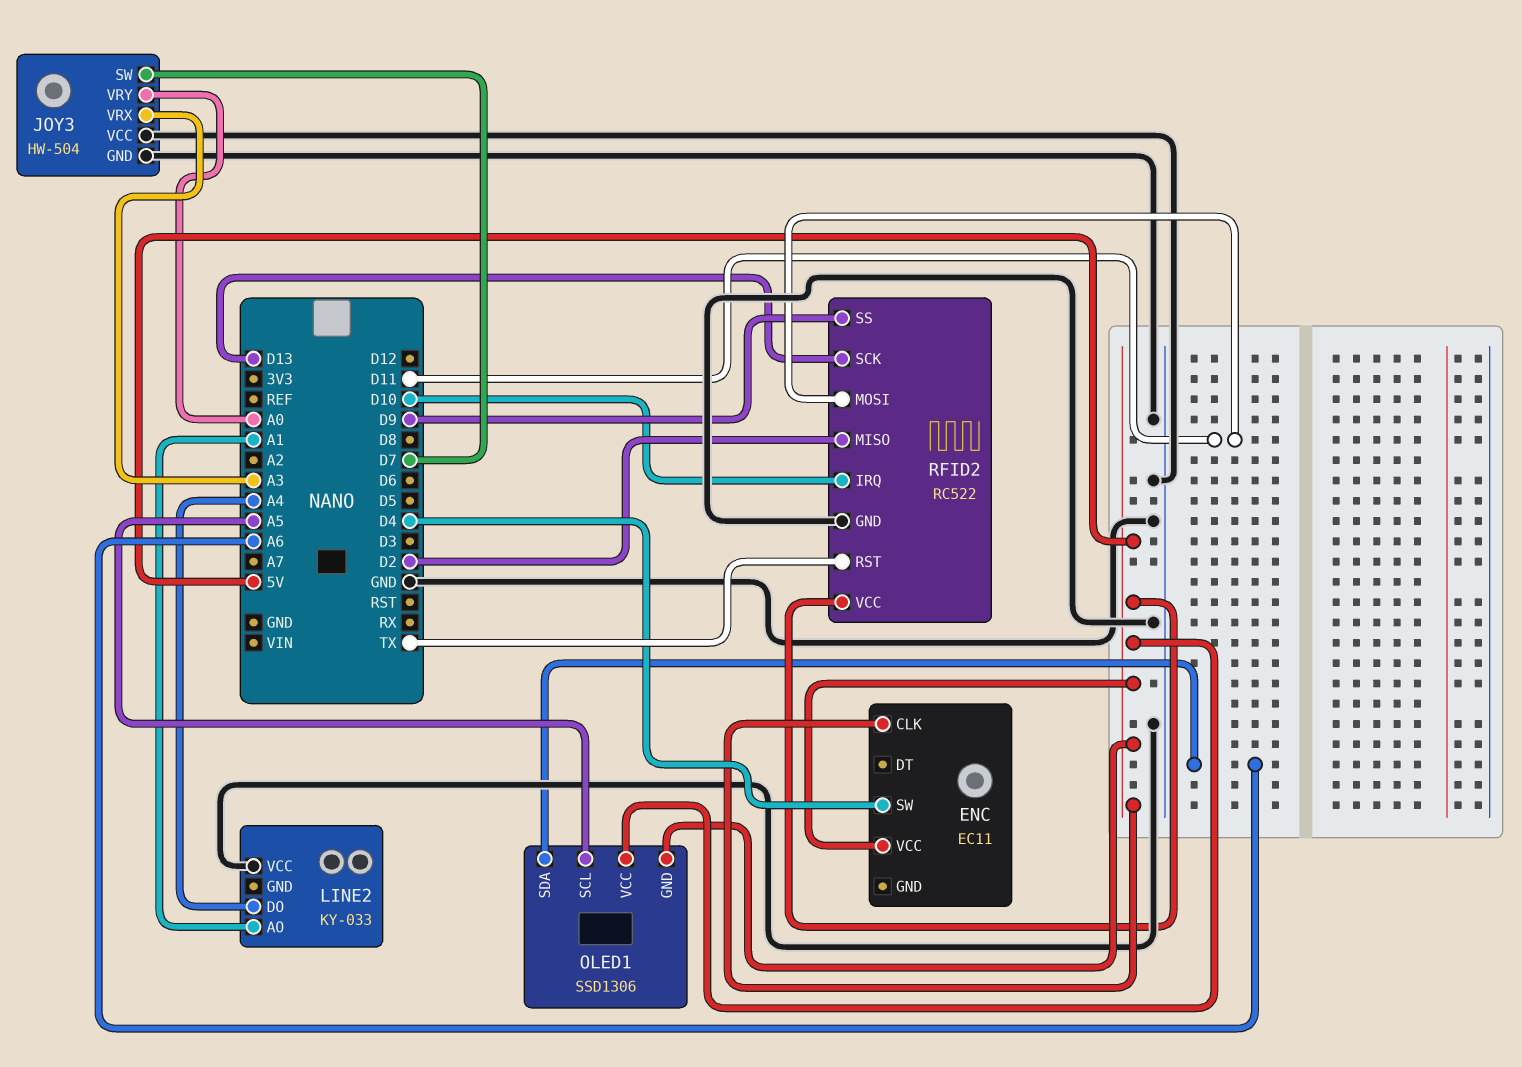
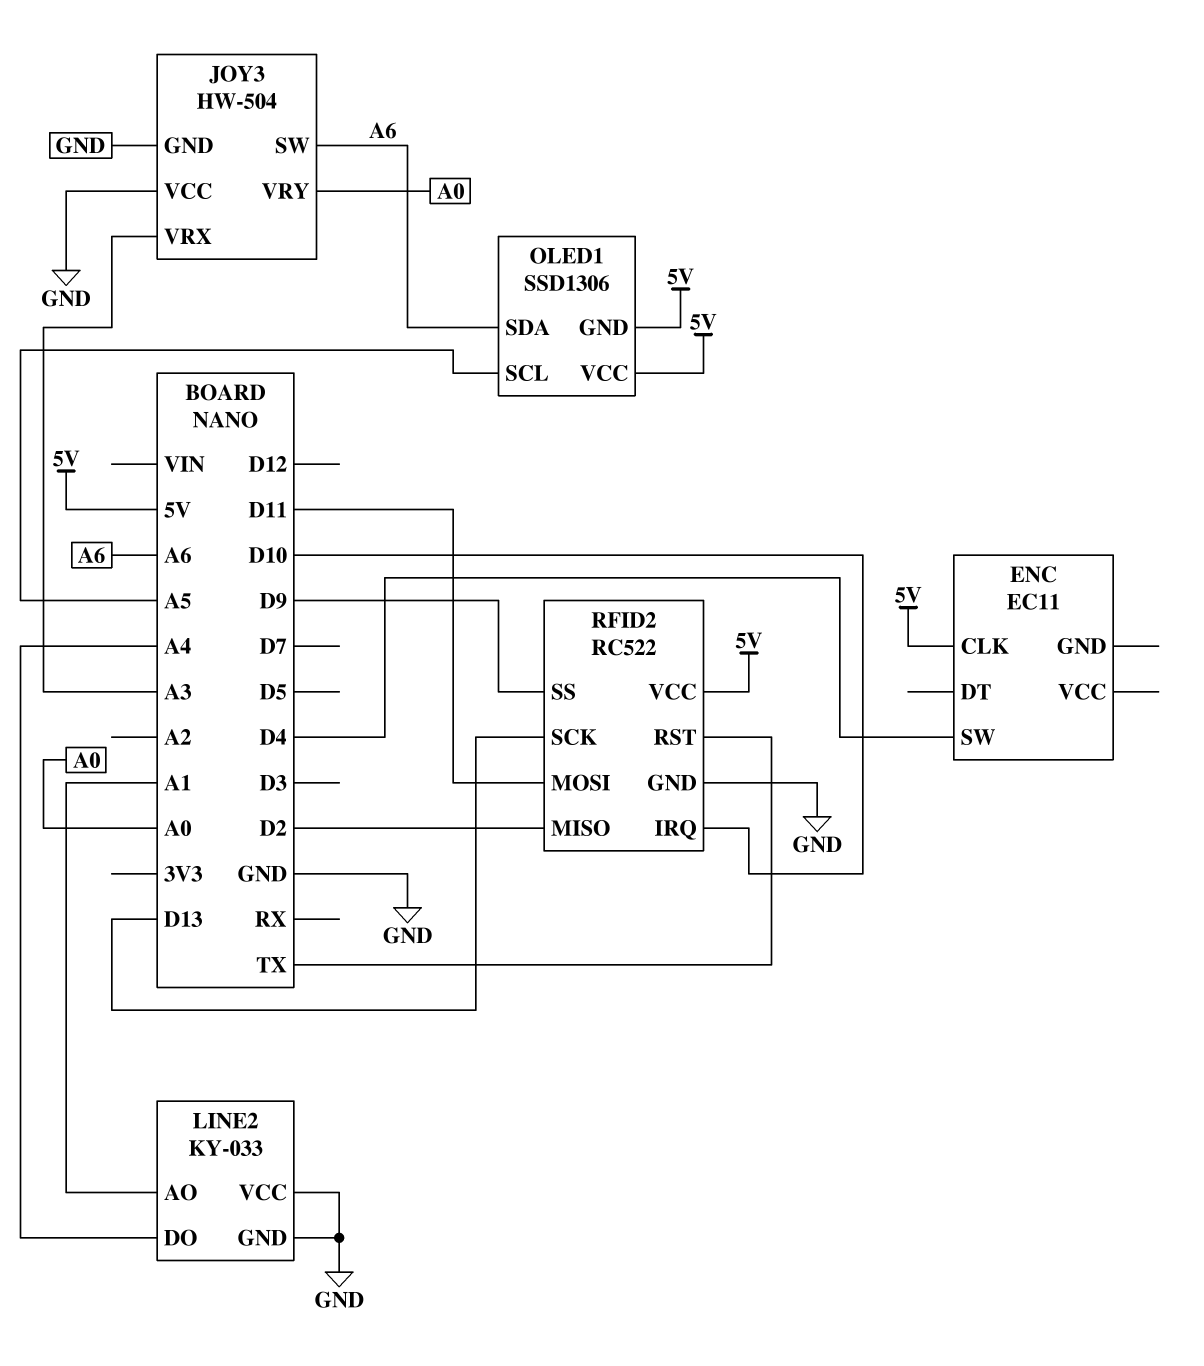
ENC pin VCC: 5V -> none
JOY3 pin SW: D7 -> A6
LINE2 pin GND: none -> GND

